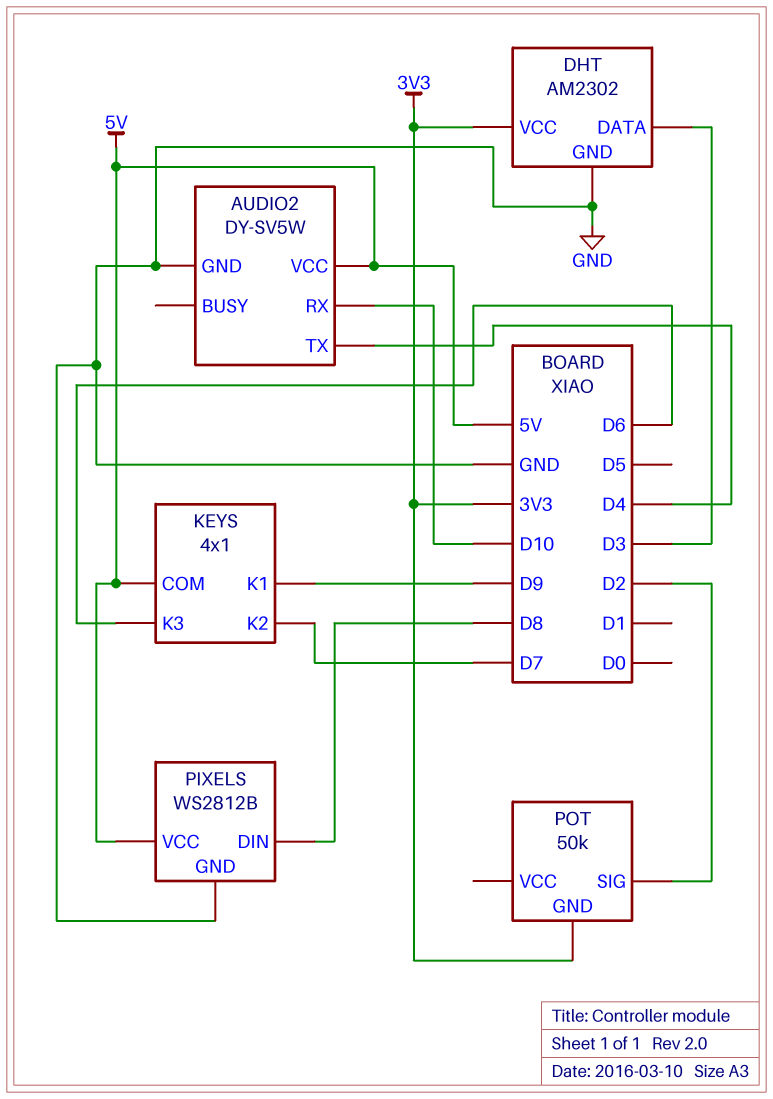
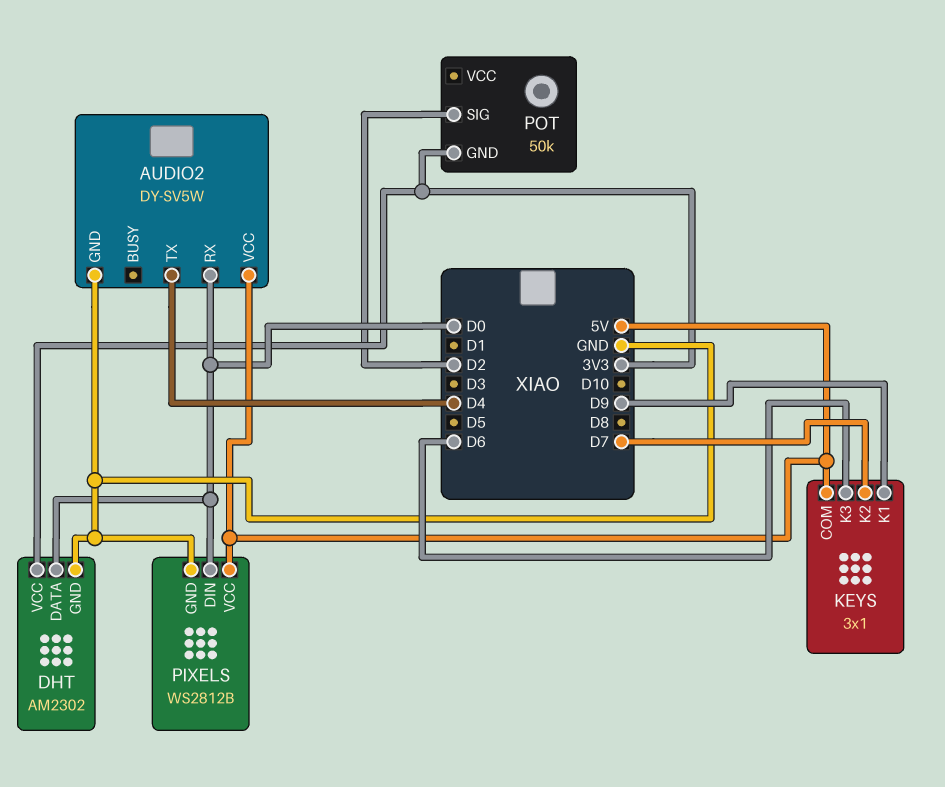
AUDIO2 pin RX: D10 -> D0
DHT pin DATA: D3 -> D0
KEYS: 4x1 -> 3x1
PIXELS pin DIN: D8 -> D0

